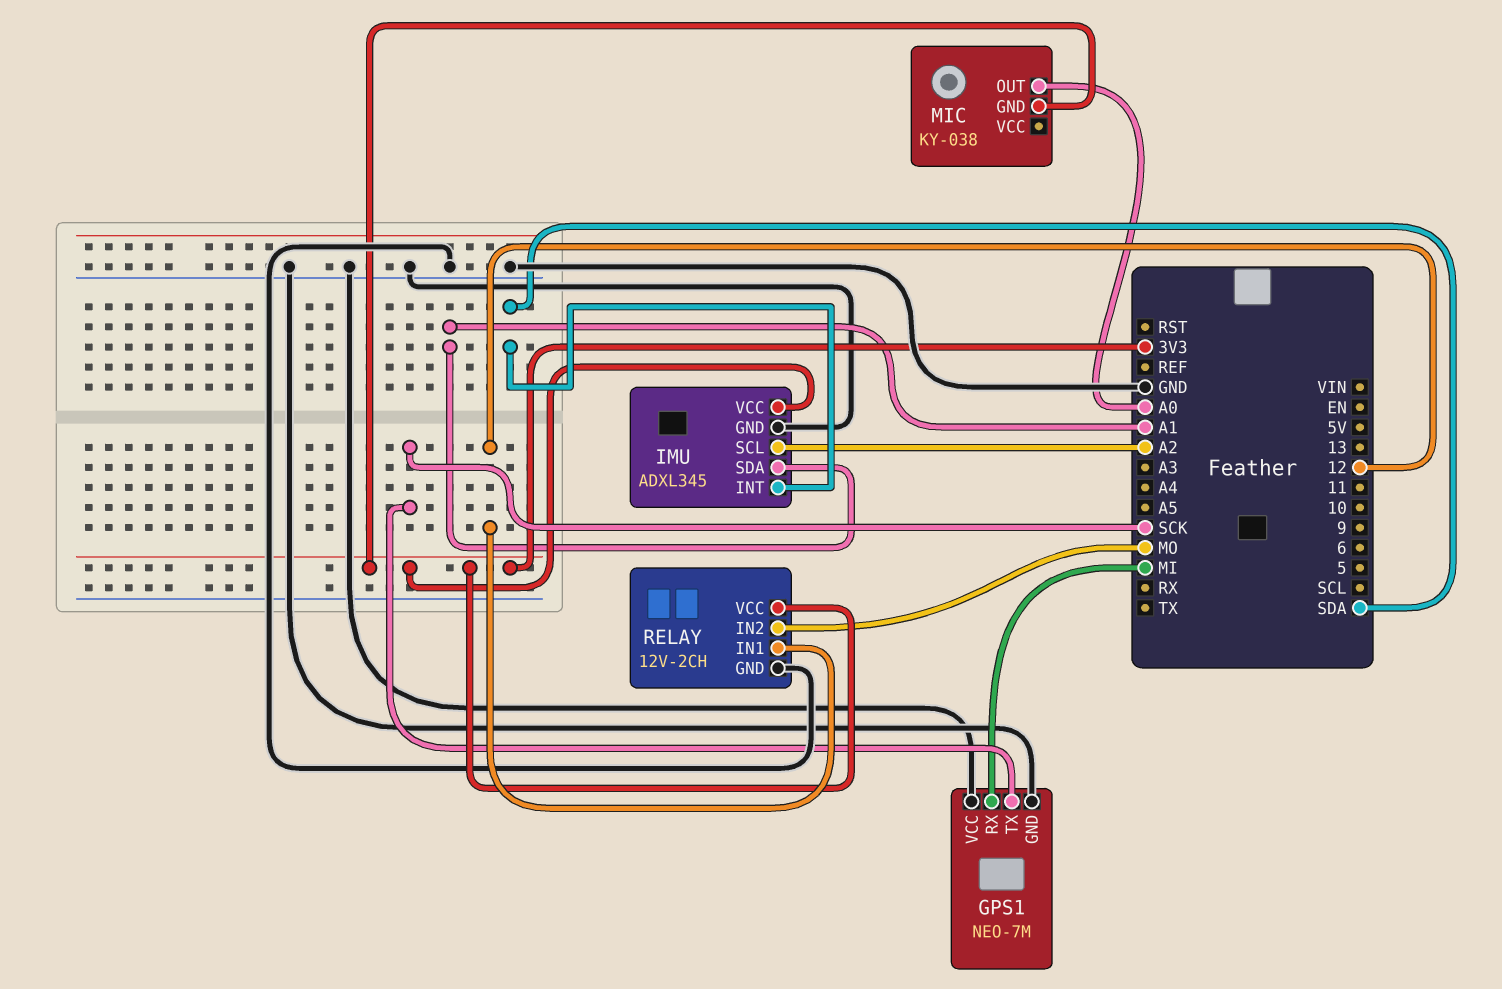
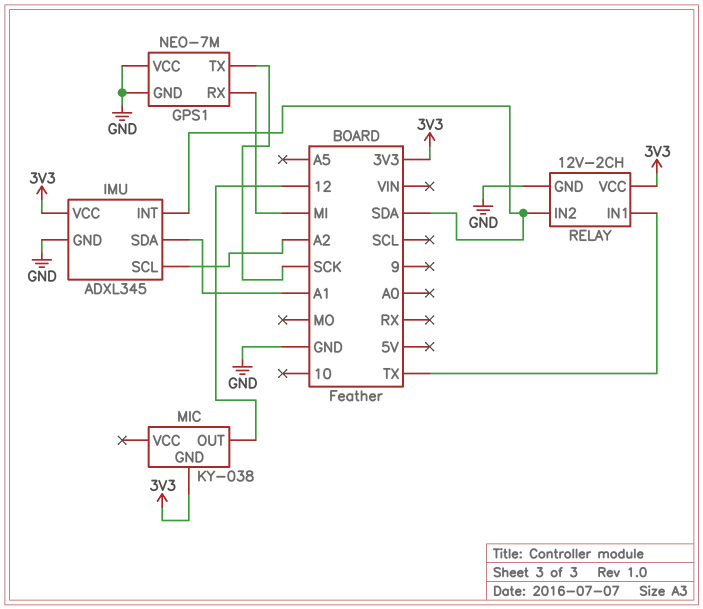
MIC pin OUT: A0 -> 12
RELAY pin IN1: 12 -> TX
RELAY pin IN2: MO -> SDA

